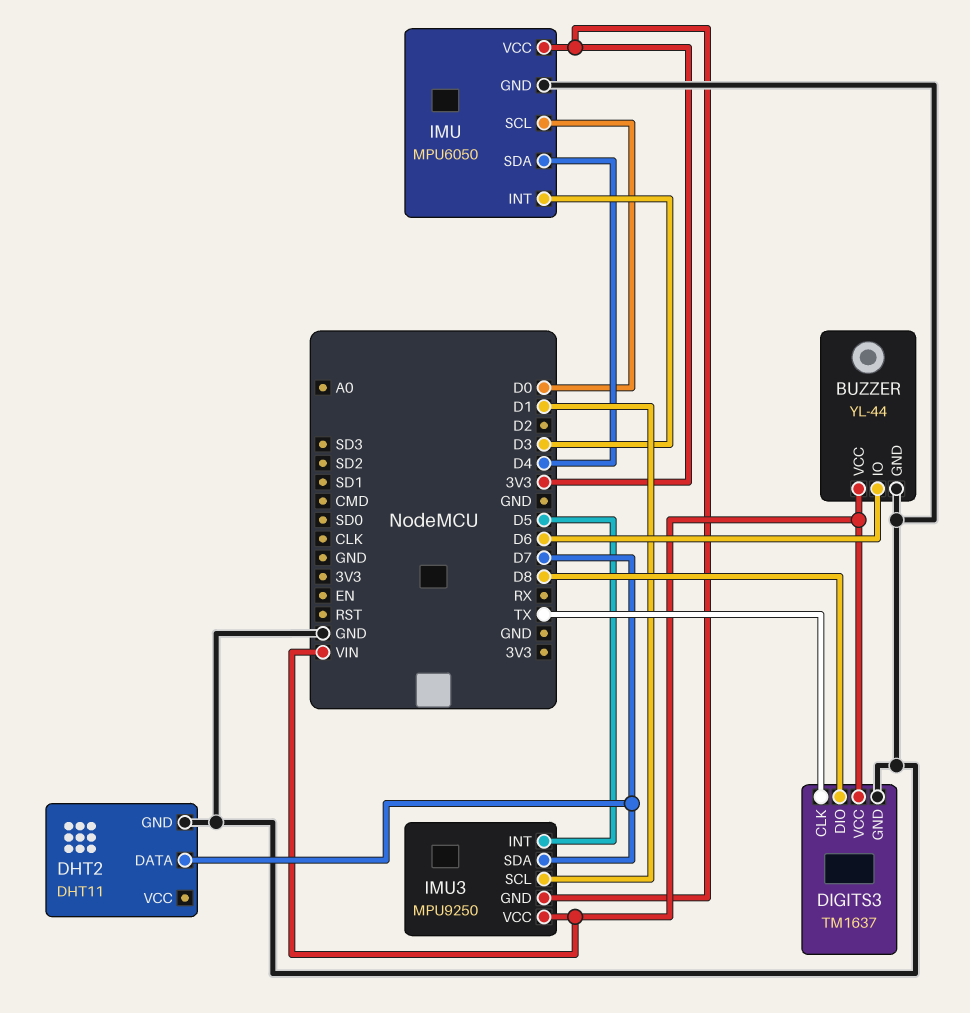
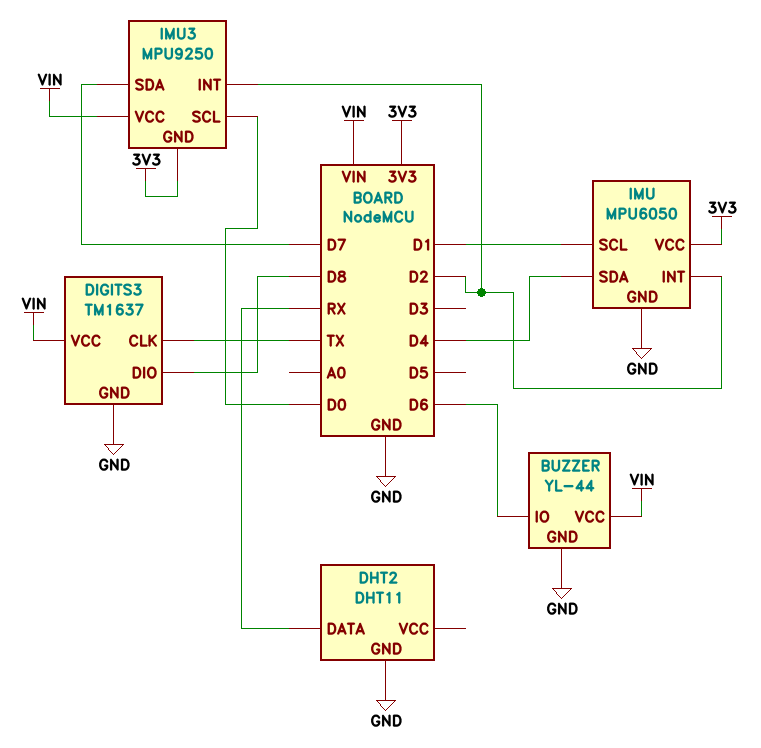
DHT2 pin DATA: D7 -> RX
IMU pin INT: D3 -> D2
IMU pin SCL: D0 -> D1
IMU3 pin INT: D5 -> D2
IMU3 pin SCL: D1 -> D0

